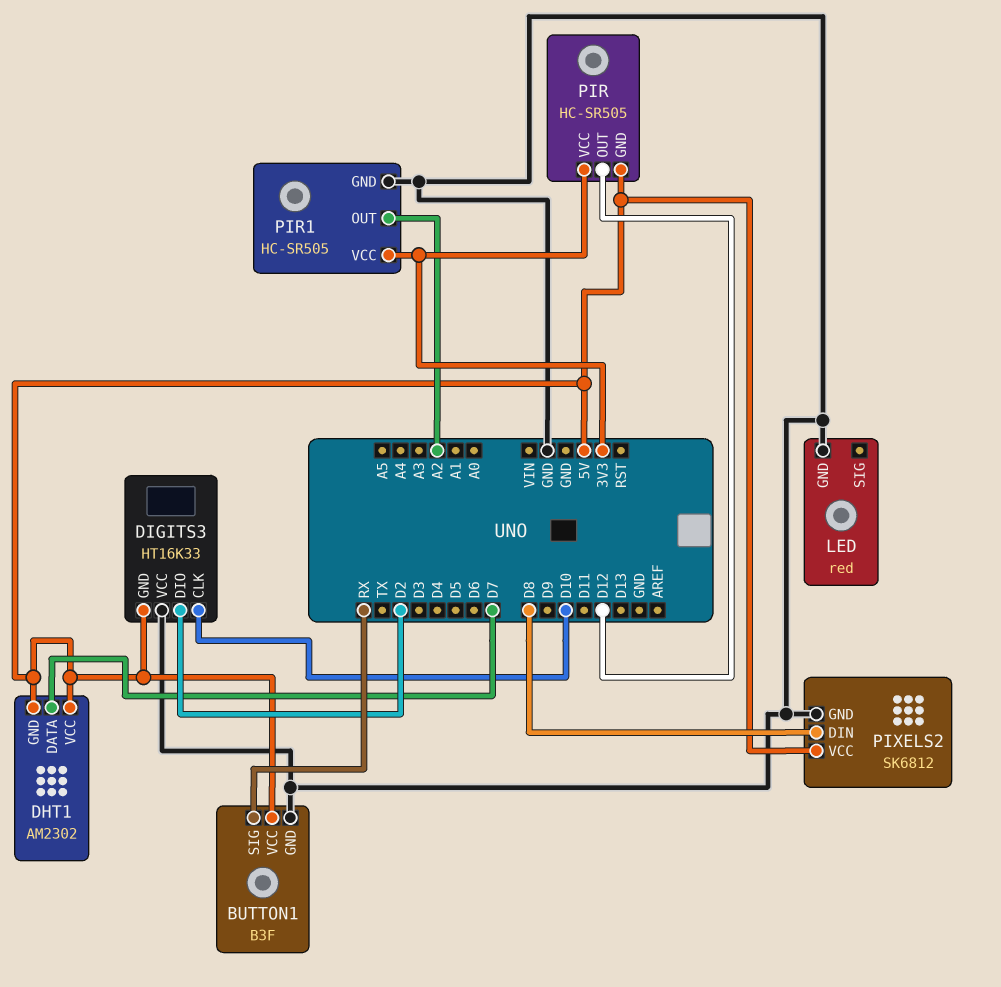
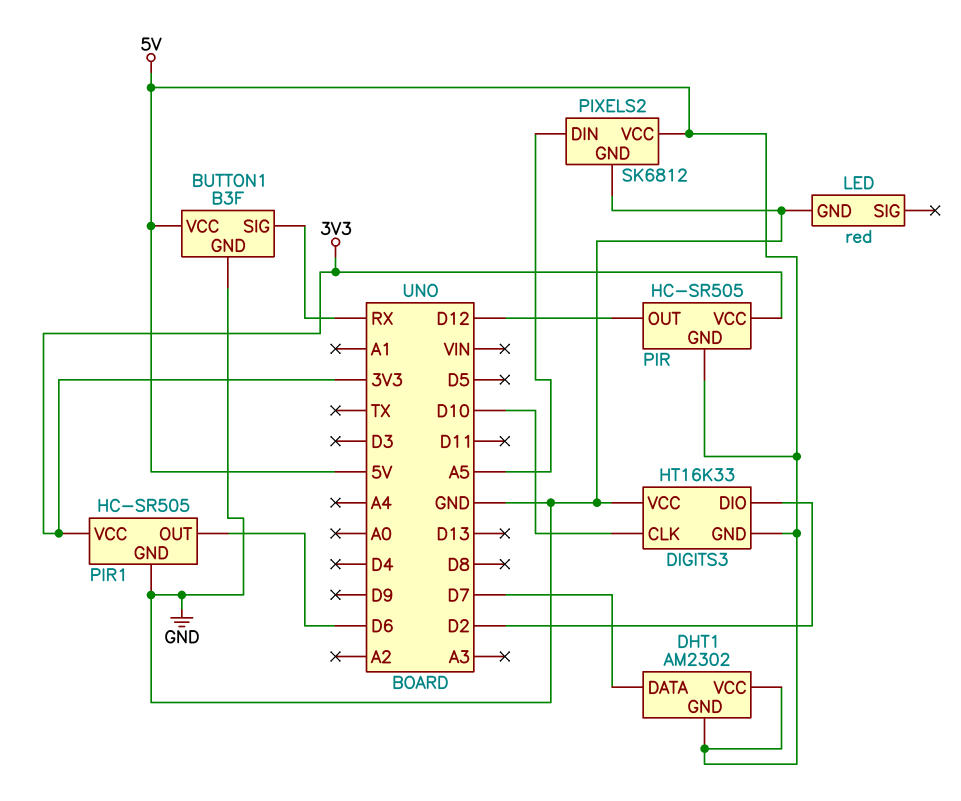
PIR1 pin OUT: A2 -> D6
PIXELS2 pin DIN: D8 -> A5

